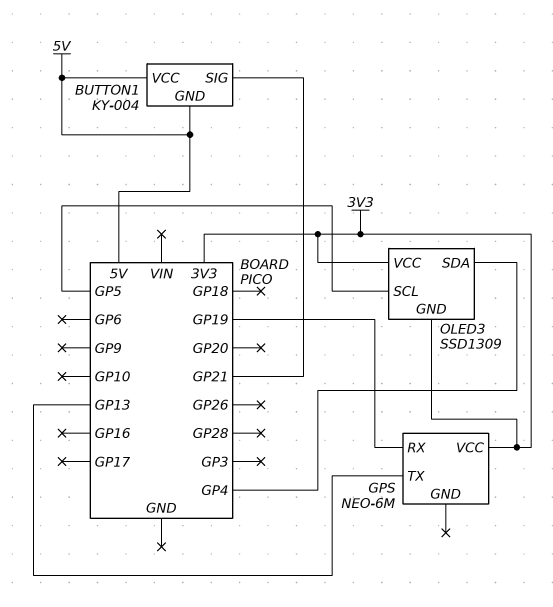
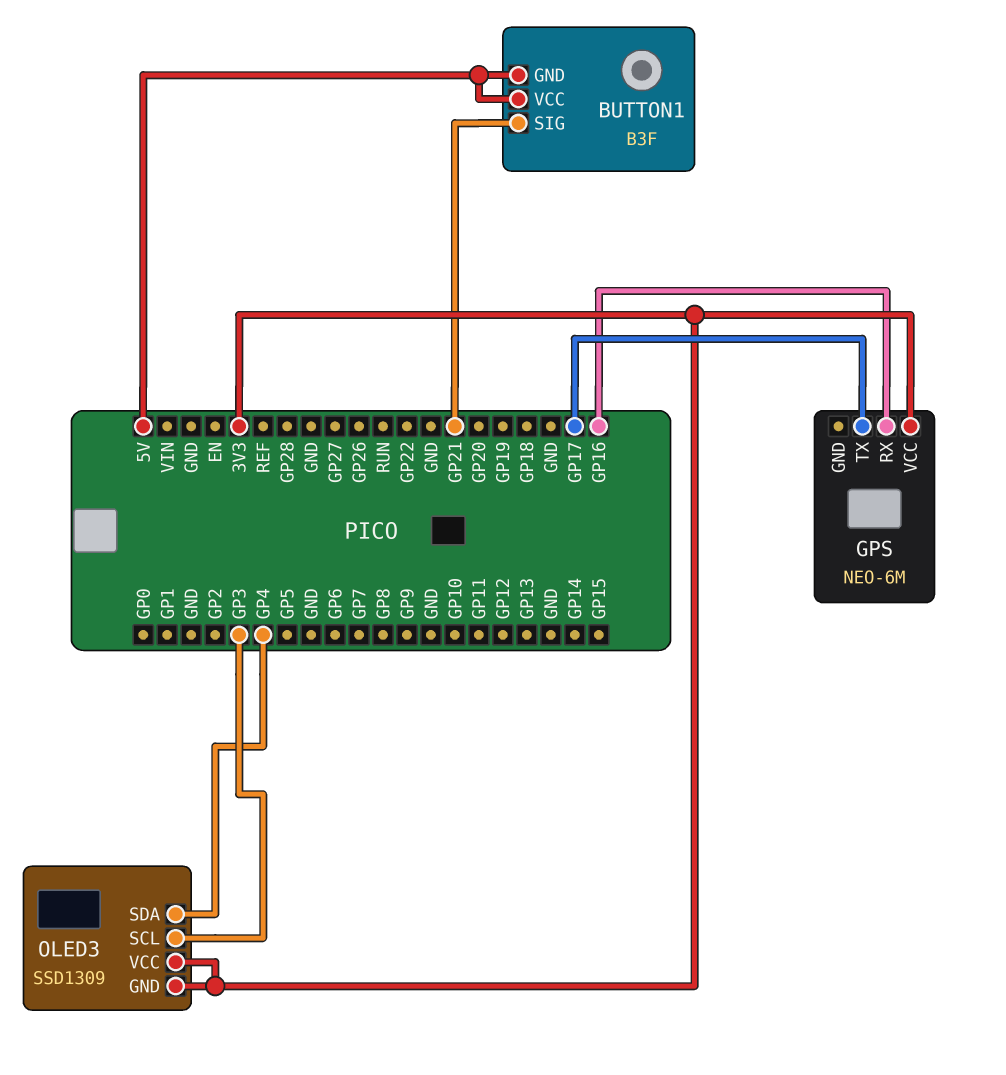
BUTTON1: KY-004 -> B3F
GPS pin RX: GP19 -> GP16
GPS pin TX: GP13 -> GP17
OLED3 pin SCL: GP5 -> GP3

